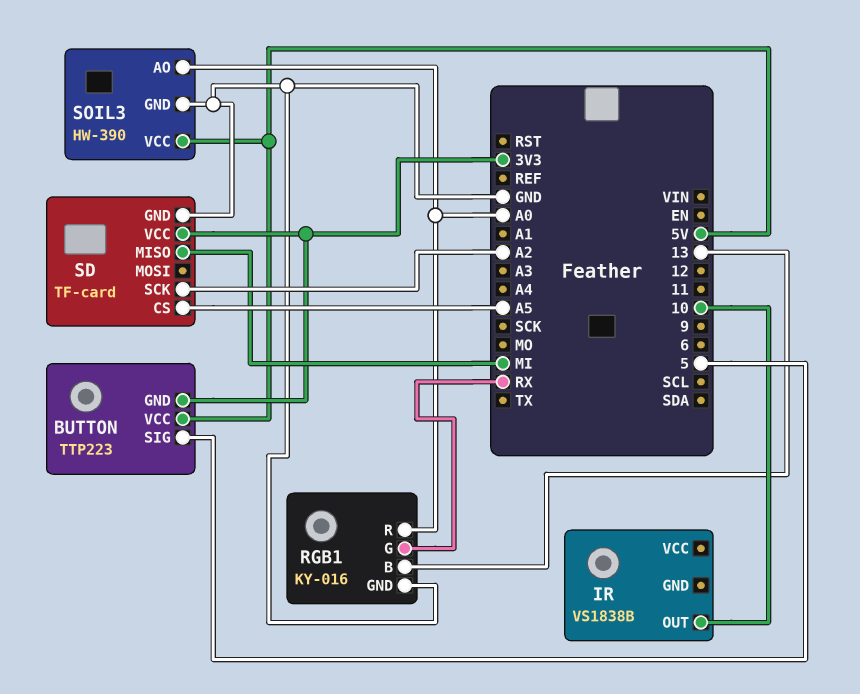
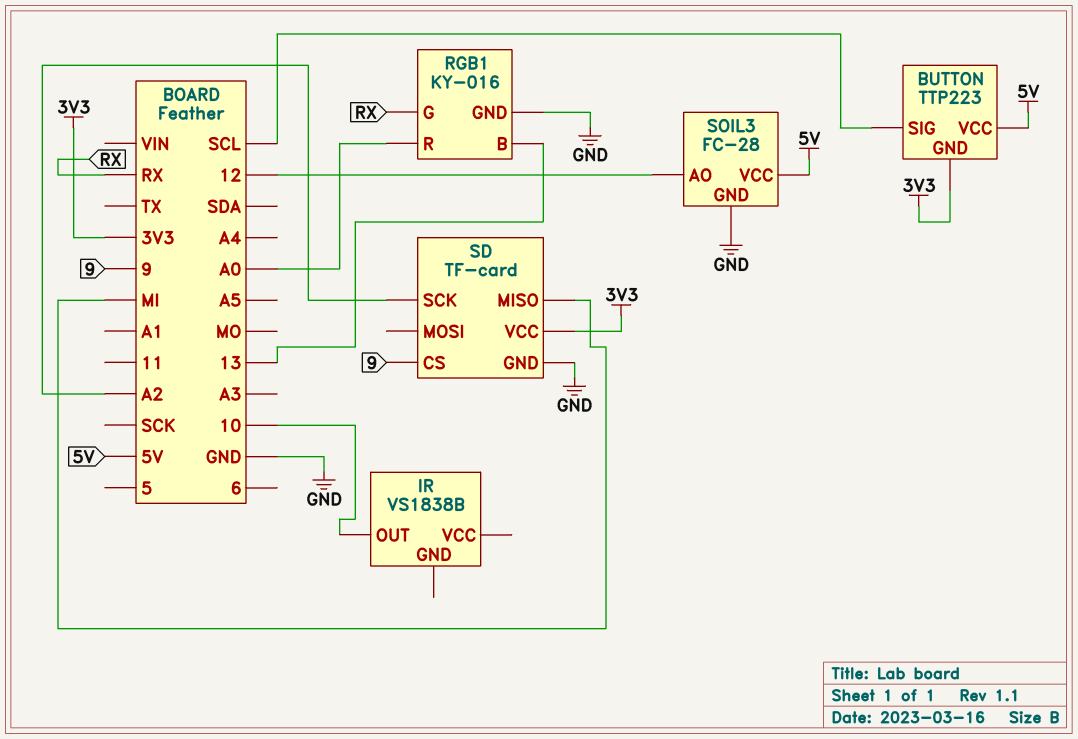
BUTTON pin SIG: 5 -> SCL
SD pin CS: A5 -> 9
SOIL3: HW-390 -> FC-28
SOIL3 pin AO: A0 -> 12

